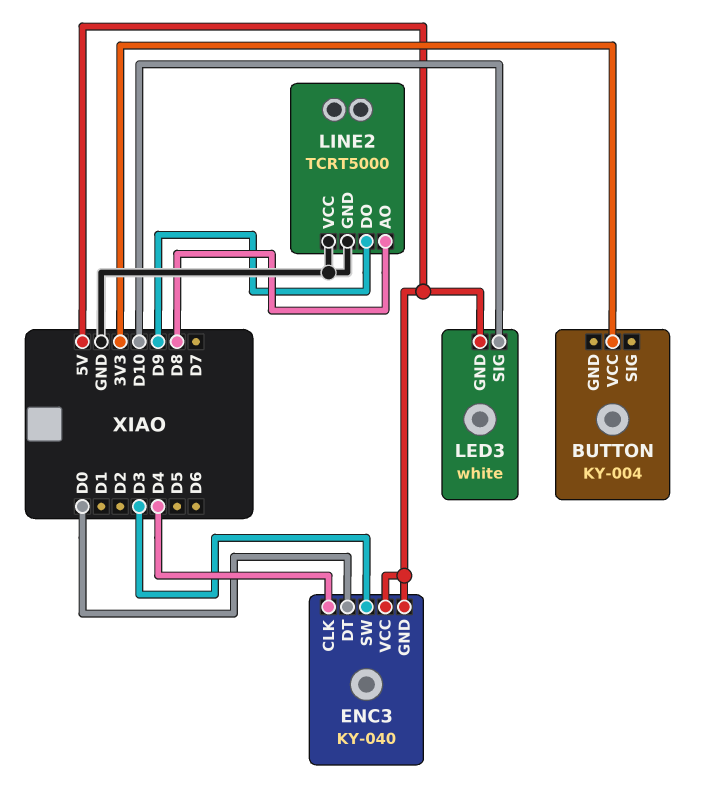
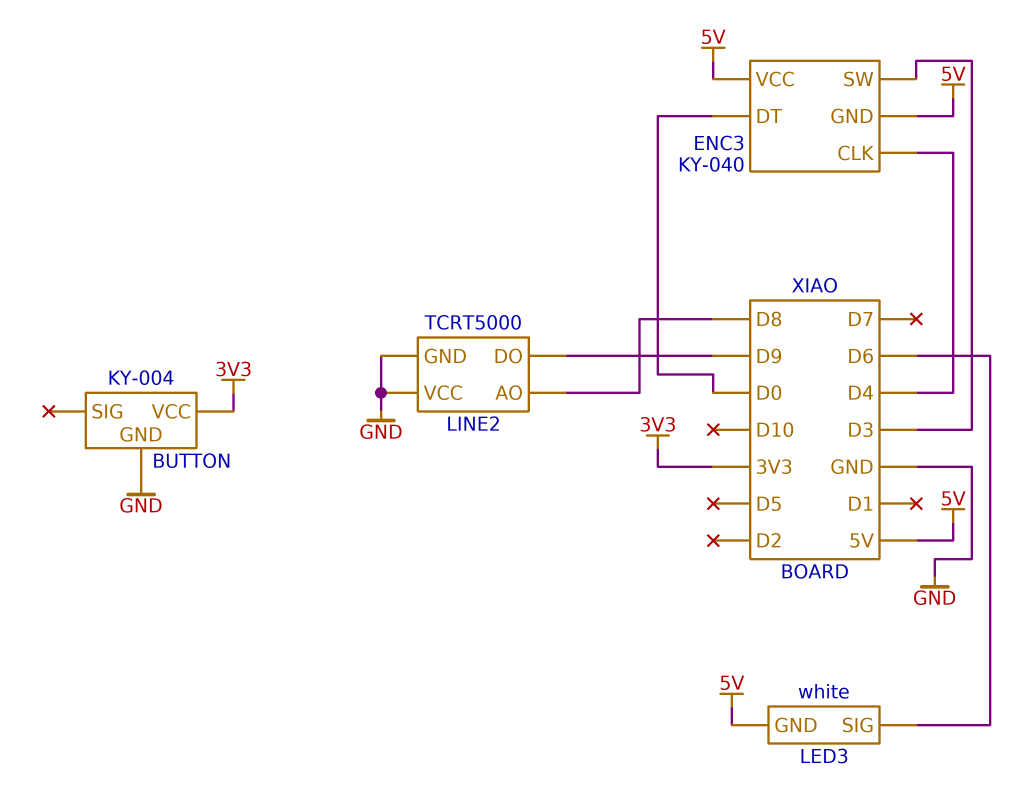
BUTTON pin GND: none -> GND
LED3 pin SIG: D10 -> D6

